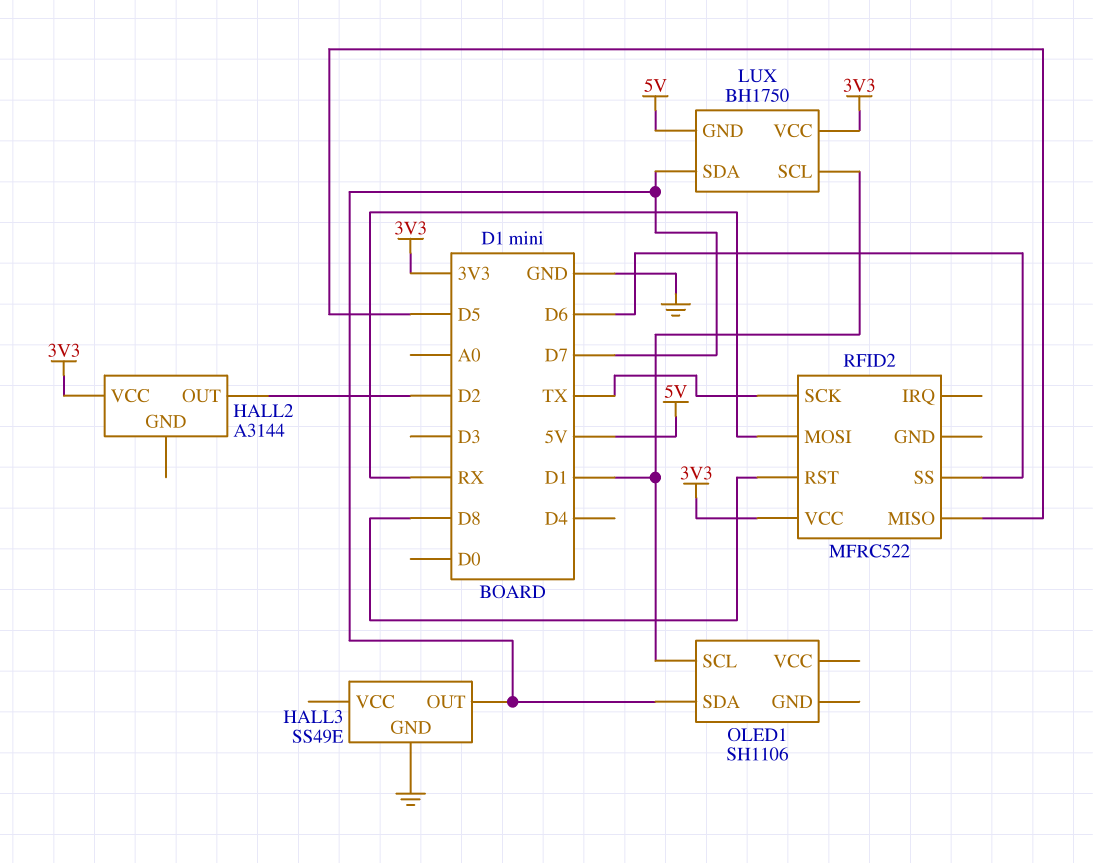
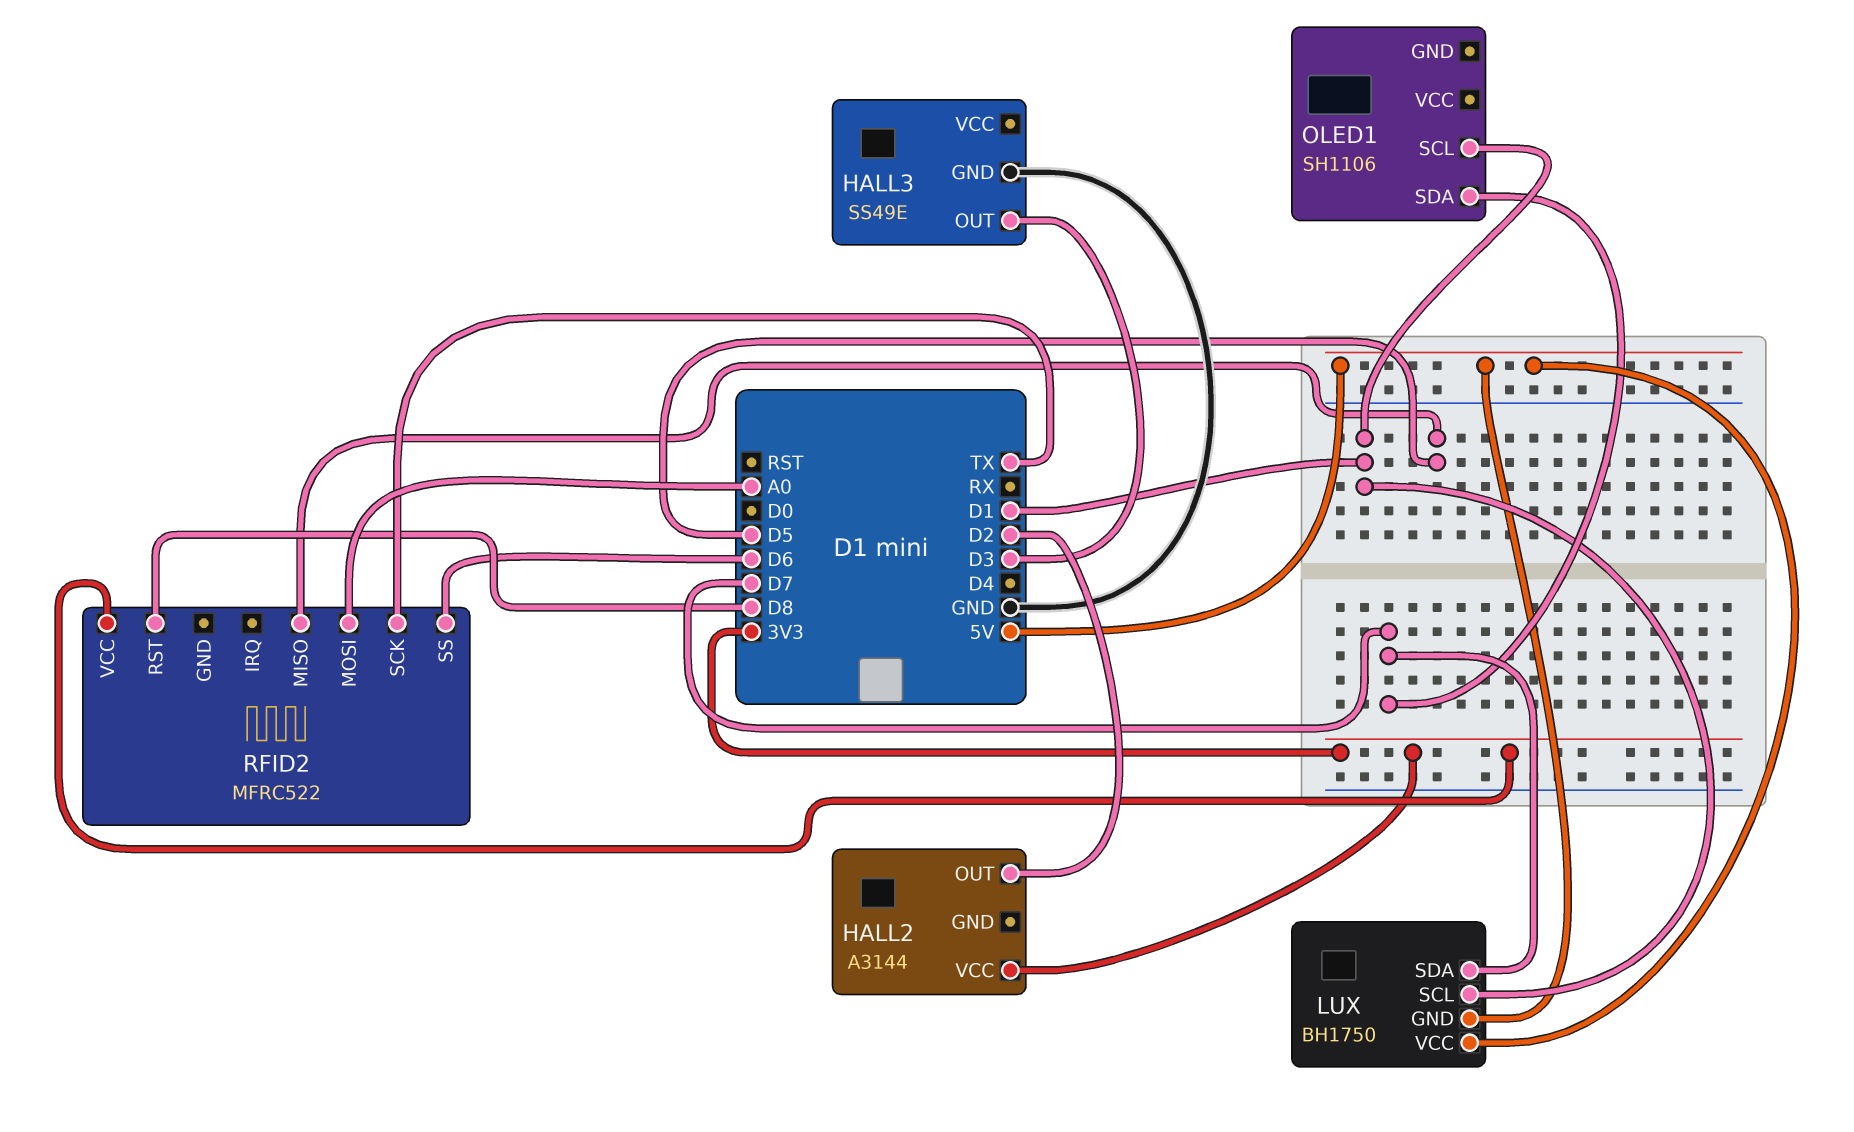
HALL3 pin OUT: D7 -> D3
LUX pin VCC: 3V3 -> 5V
RFID2 pin MOSI: RX -> A0

